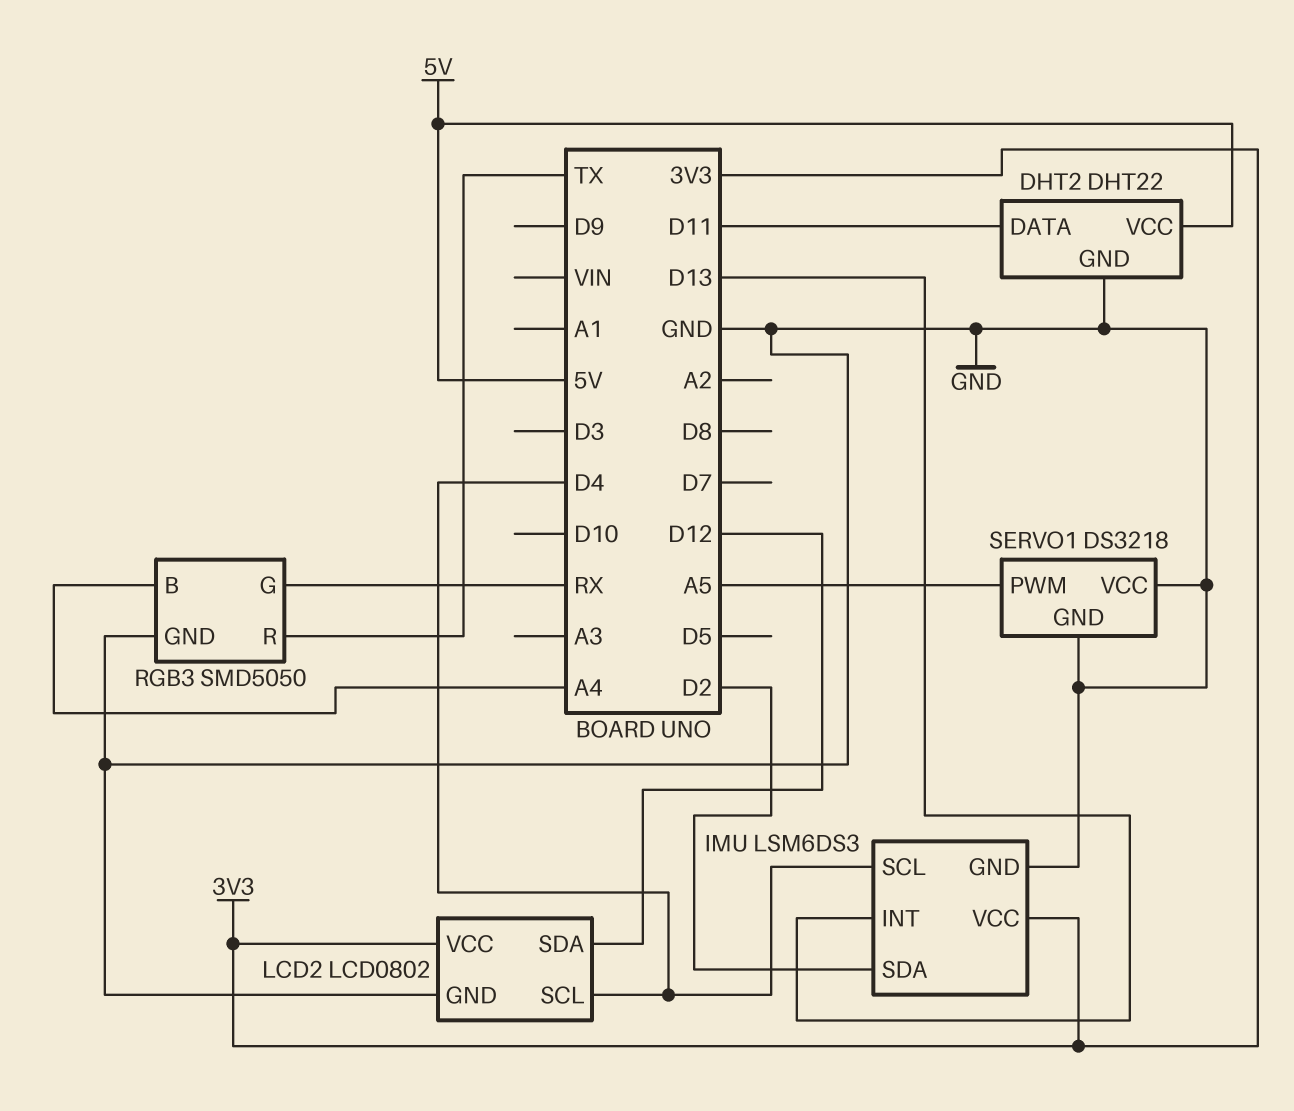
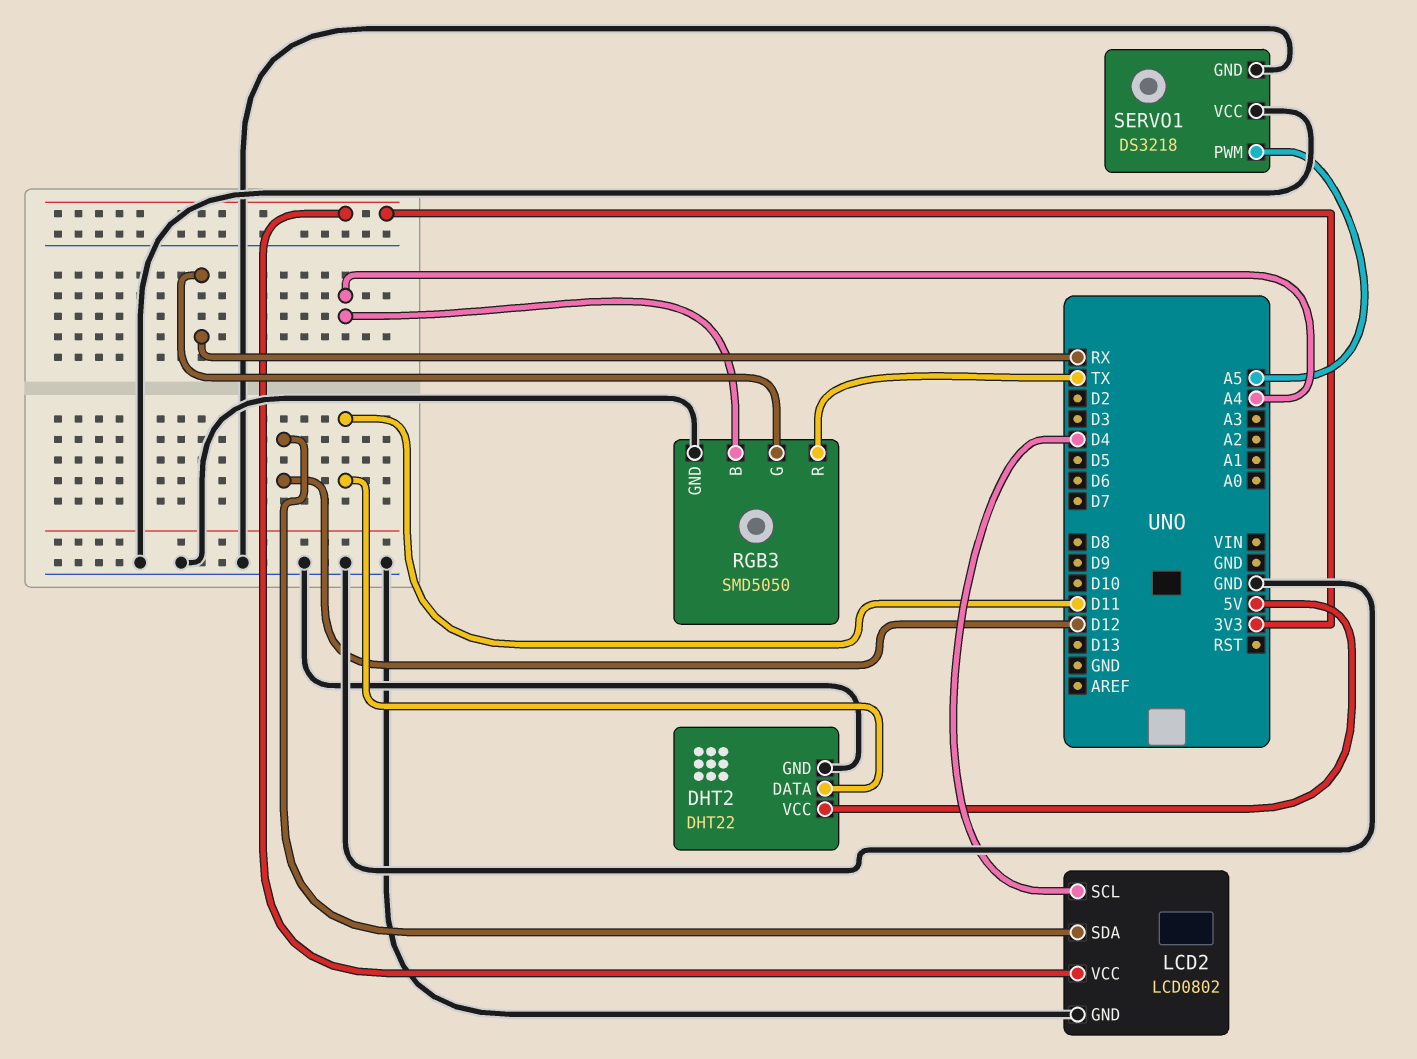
IMU: LSM6DS3 -> none
IMU pin GND: GND -> none
IMU pin INT: D13 -> none
IMU pin SCL: D4 -> none
IMU pin SDA: D2 -> none
IMU pin VCC: 3V3 -> none

